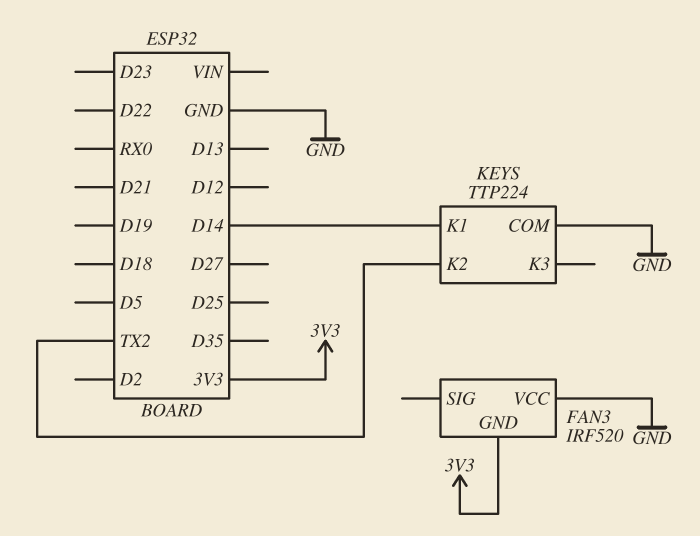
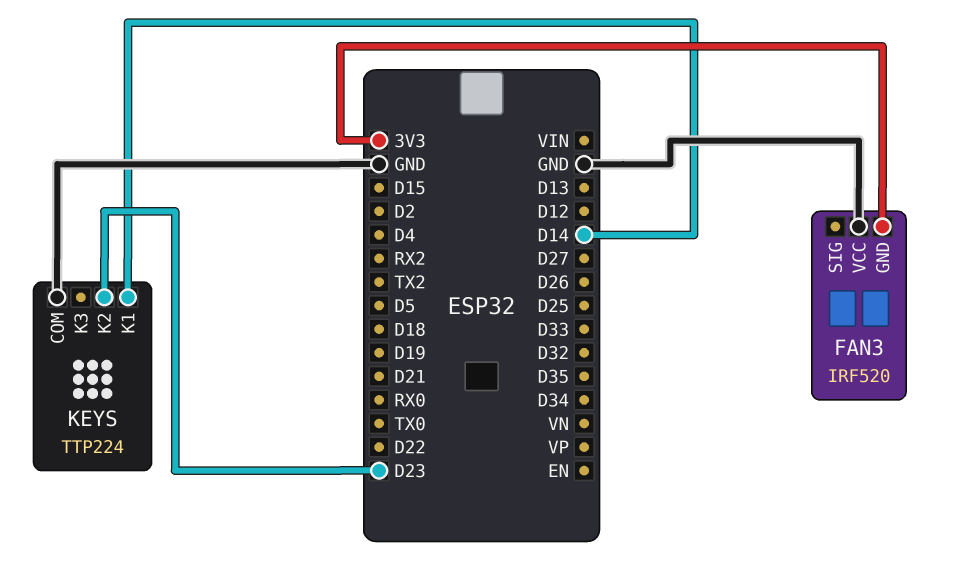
KEYS pin K2: TX2 -> D23

